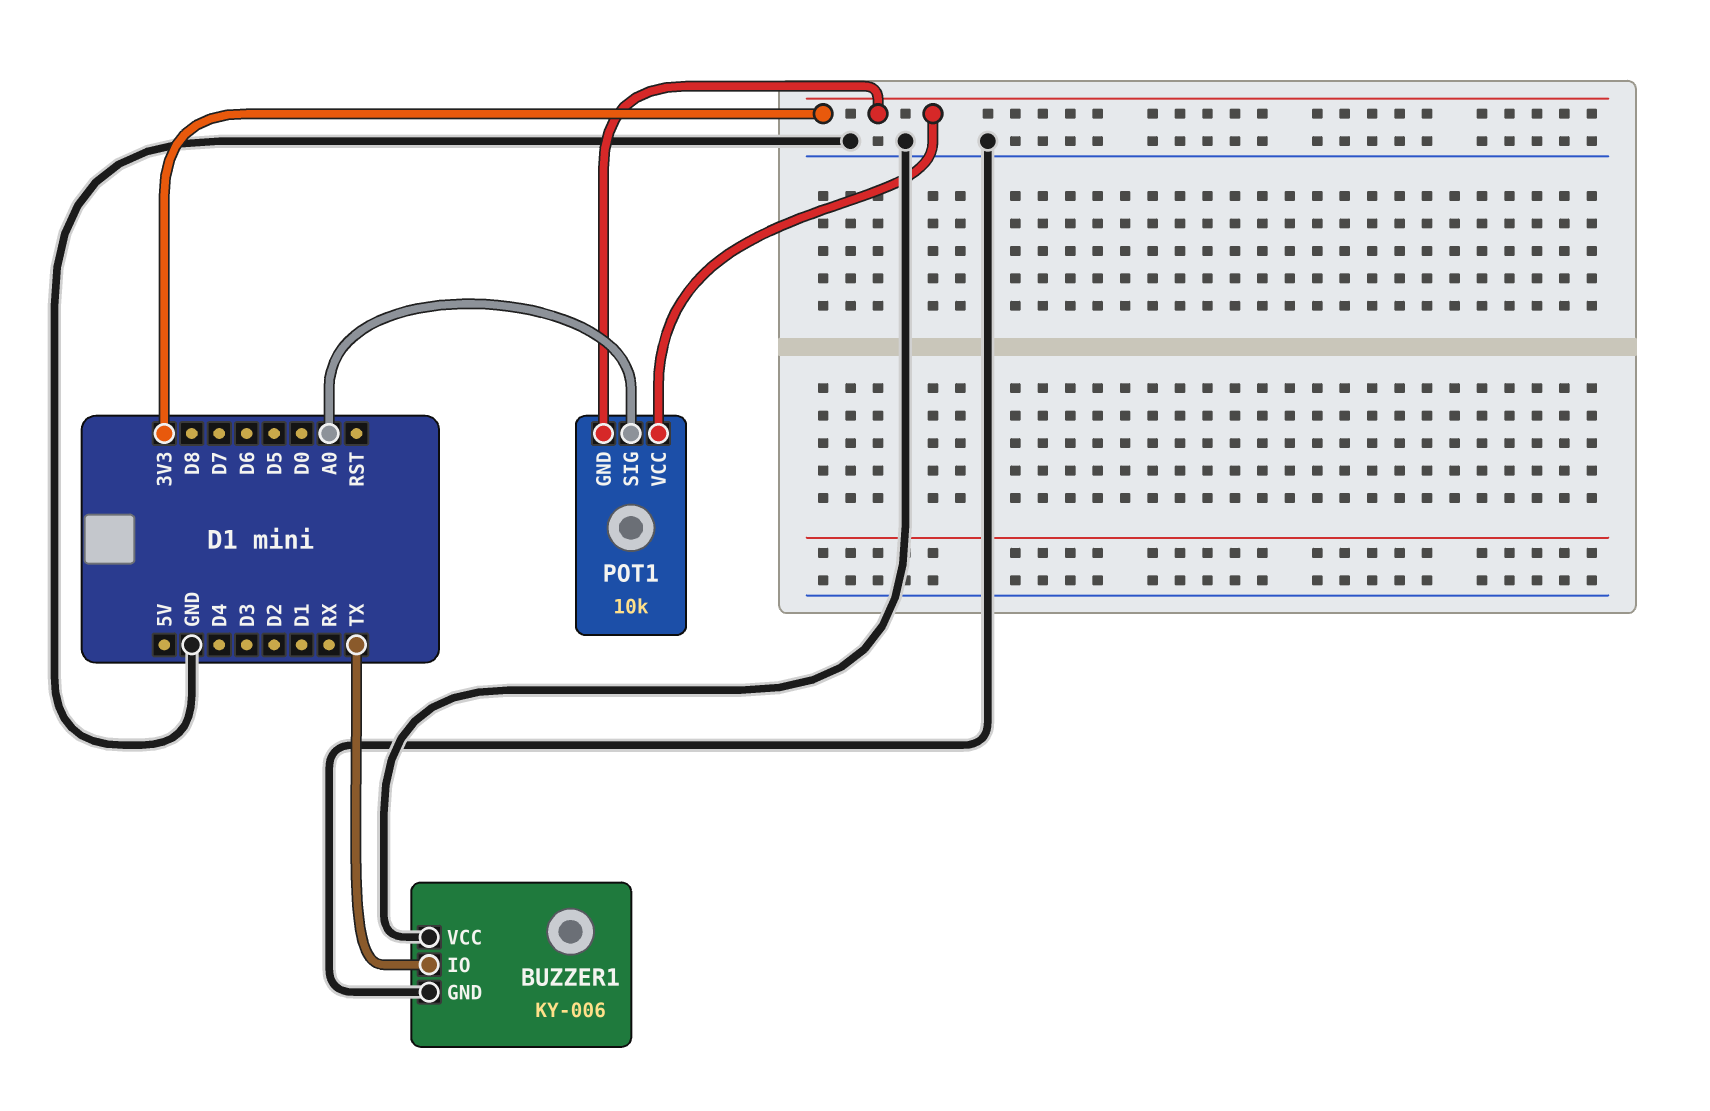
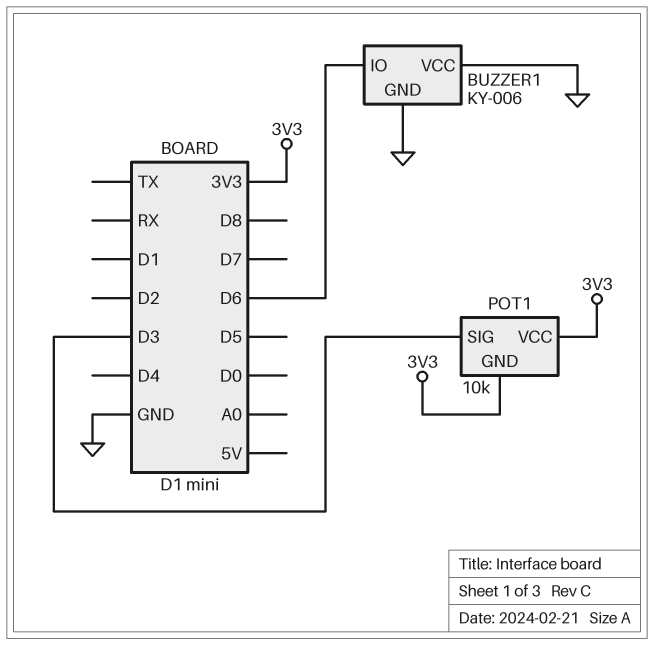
BUZZER1 pin IO: TX -> D6
POT1 pin SIG: A0 -> D3

